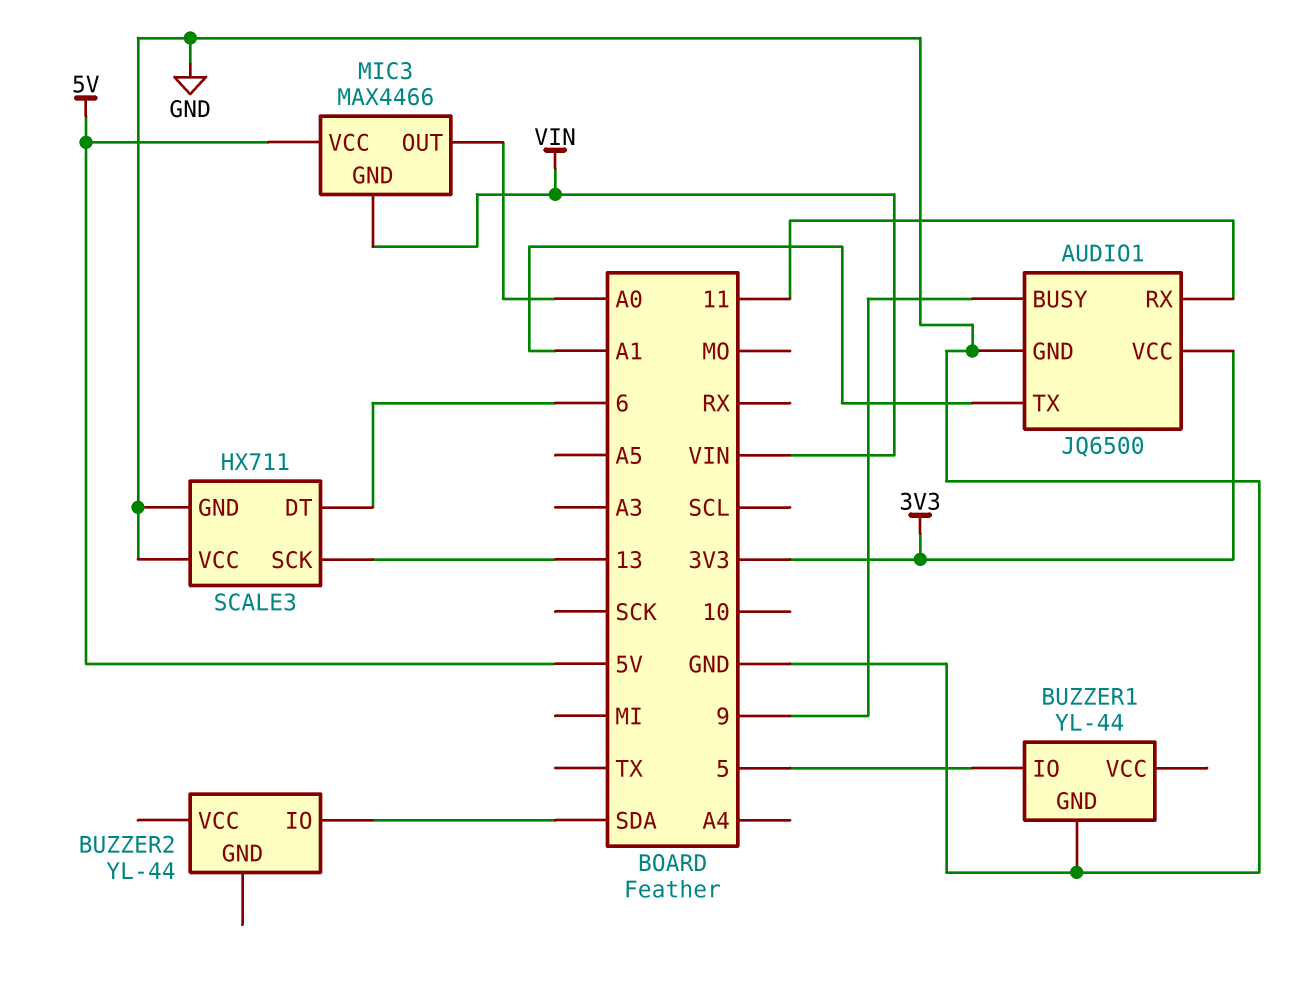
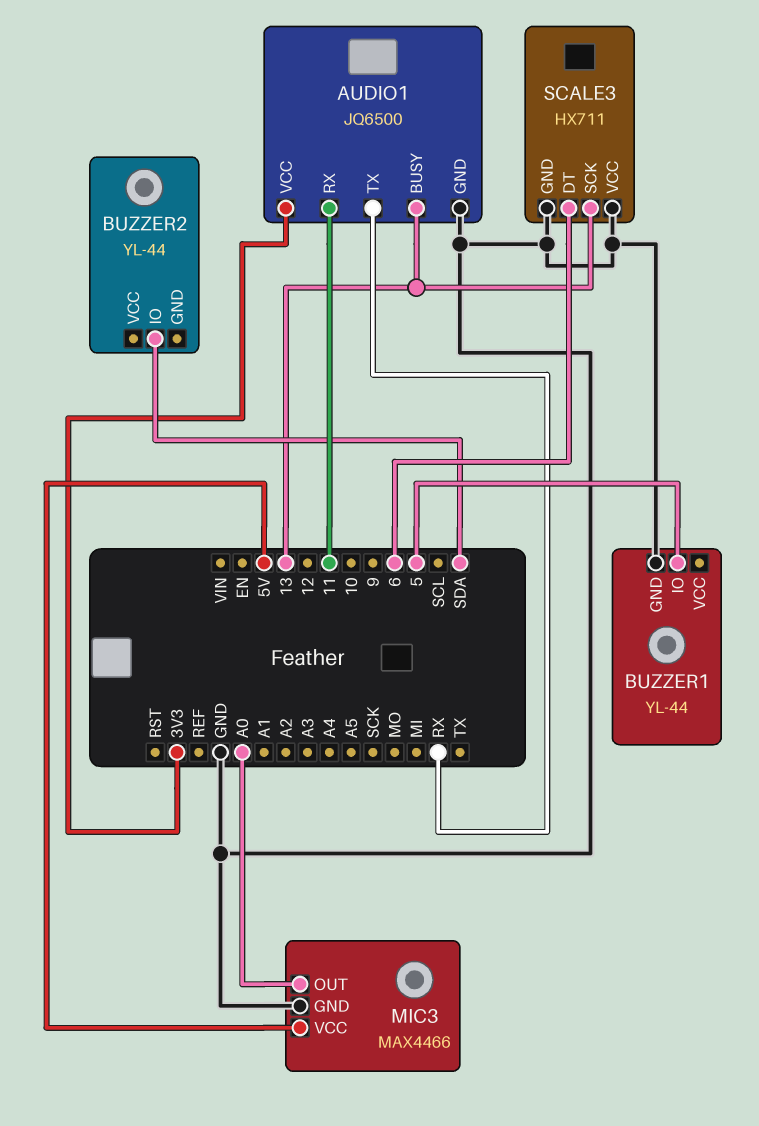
AUDIO1 pin BUSY: 9 -> 13
AUDIO1 pin TX: A1 -> RX
MIC3 pin GND: VIN -> GND

